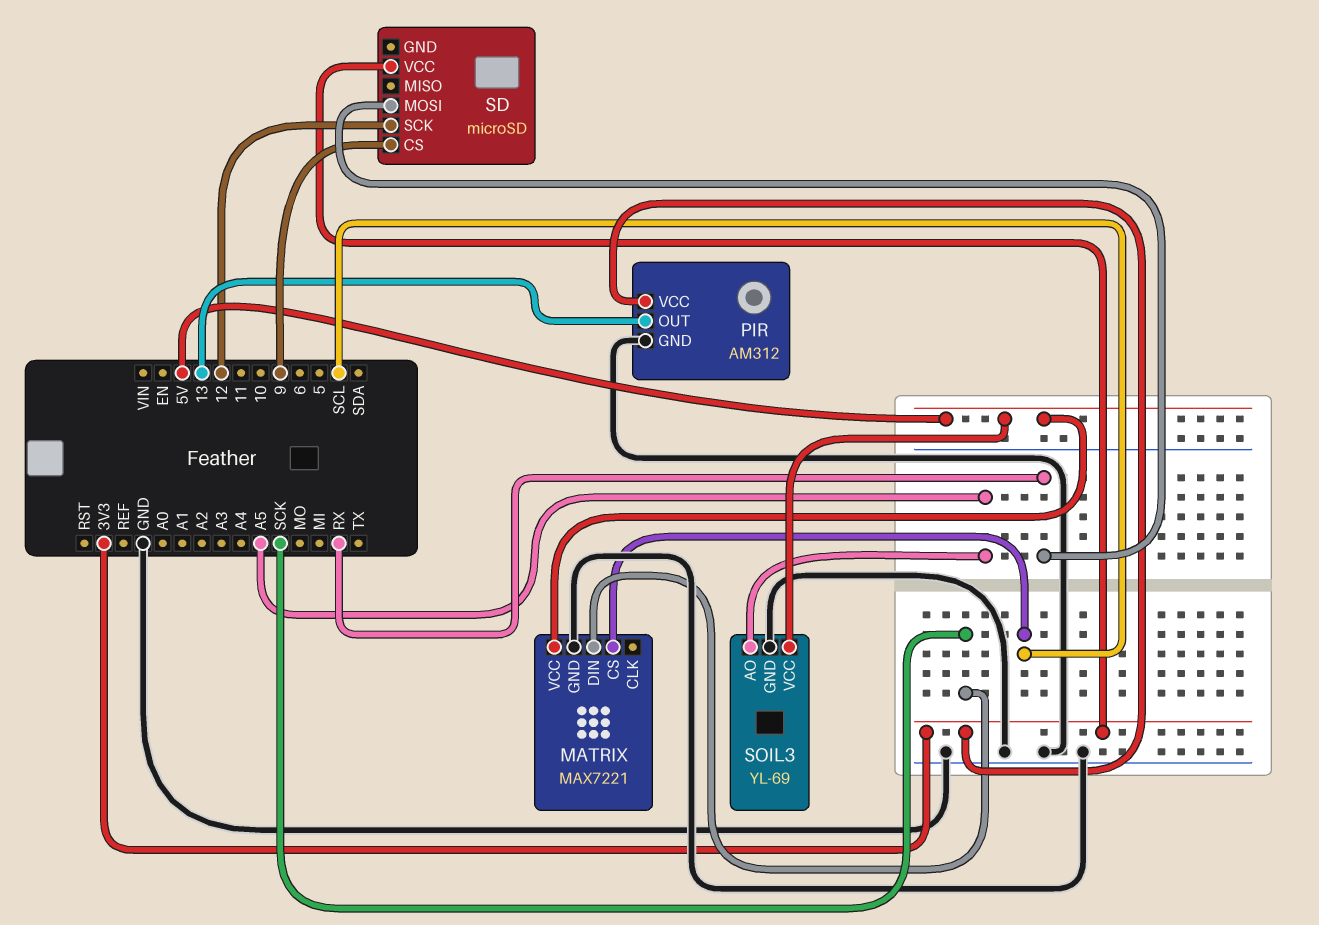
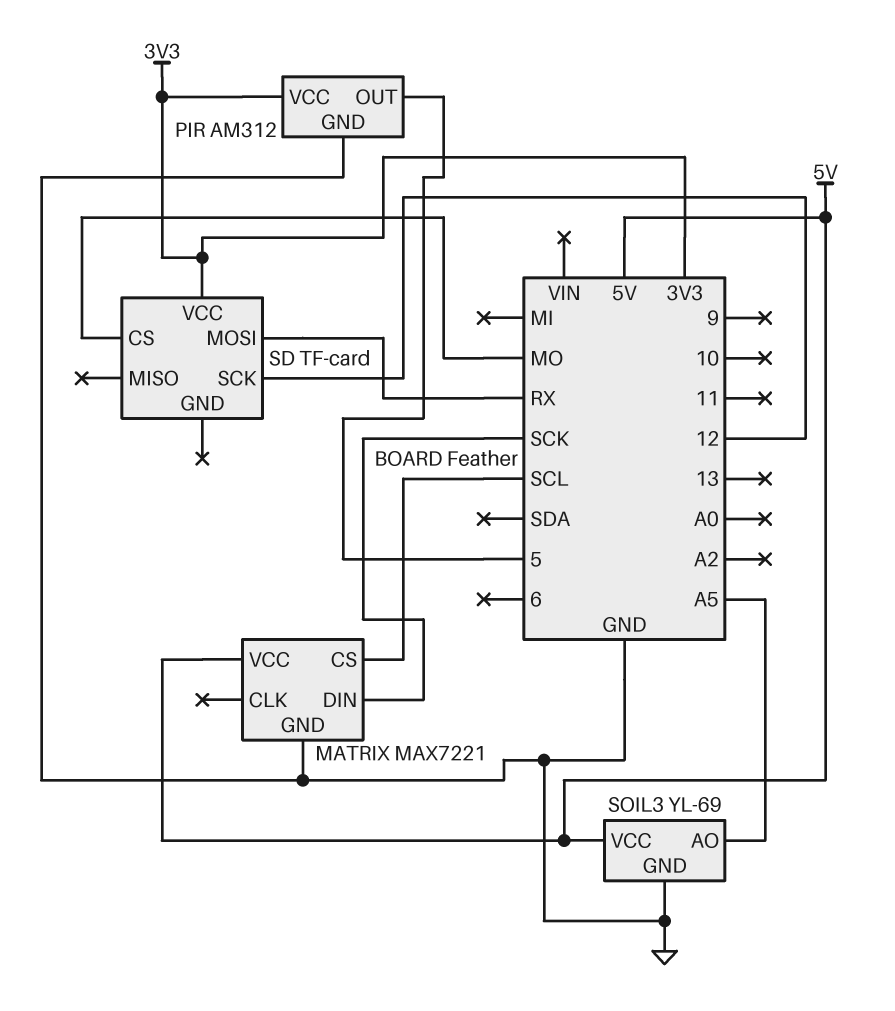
PIR pin OUT: 13 -> 5
SD: microSD -> TF-card
SD pin CS: 9 -> MO

